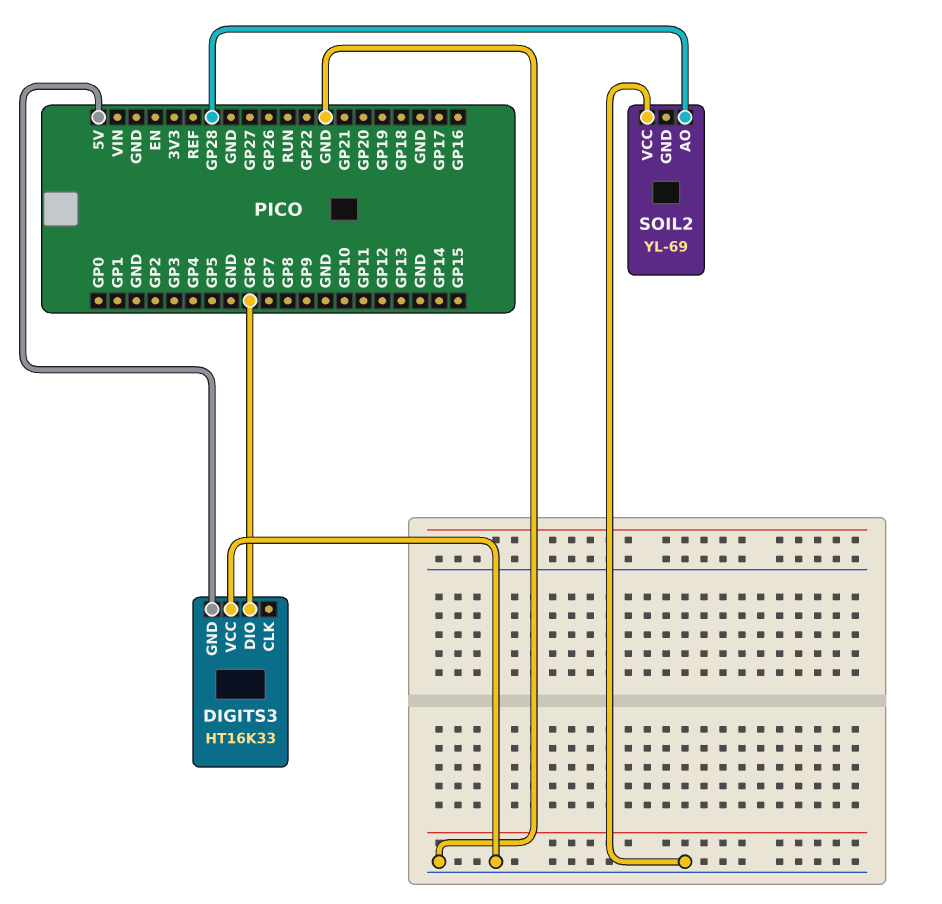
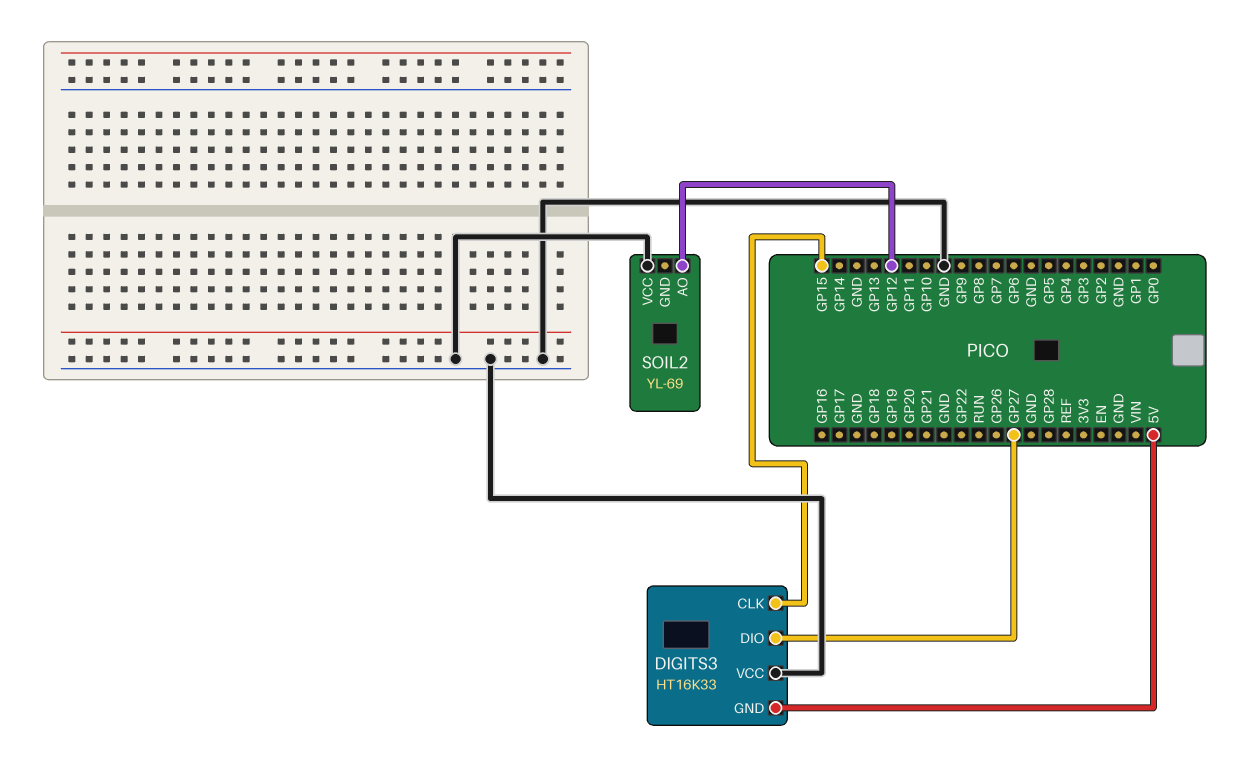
DIGITS3 pin CLK: none -> GP15
DIGITS3 pin DIO: GP6 -> GP27
SOIL2 pin AO: GP28 -> GP12

